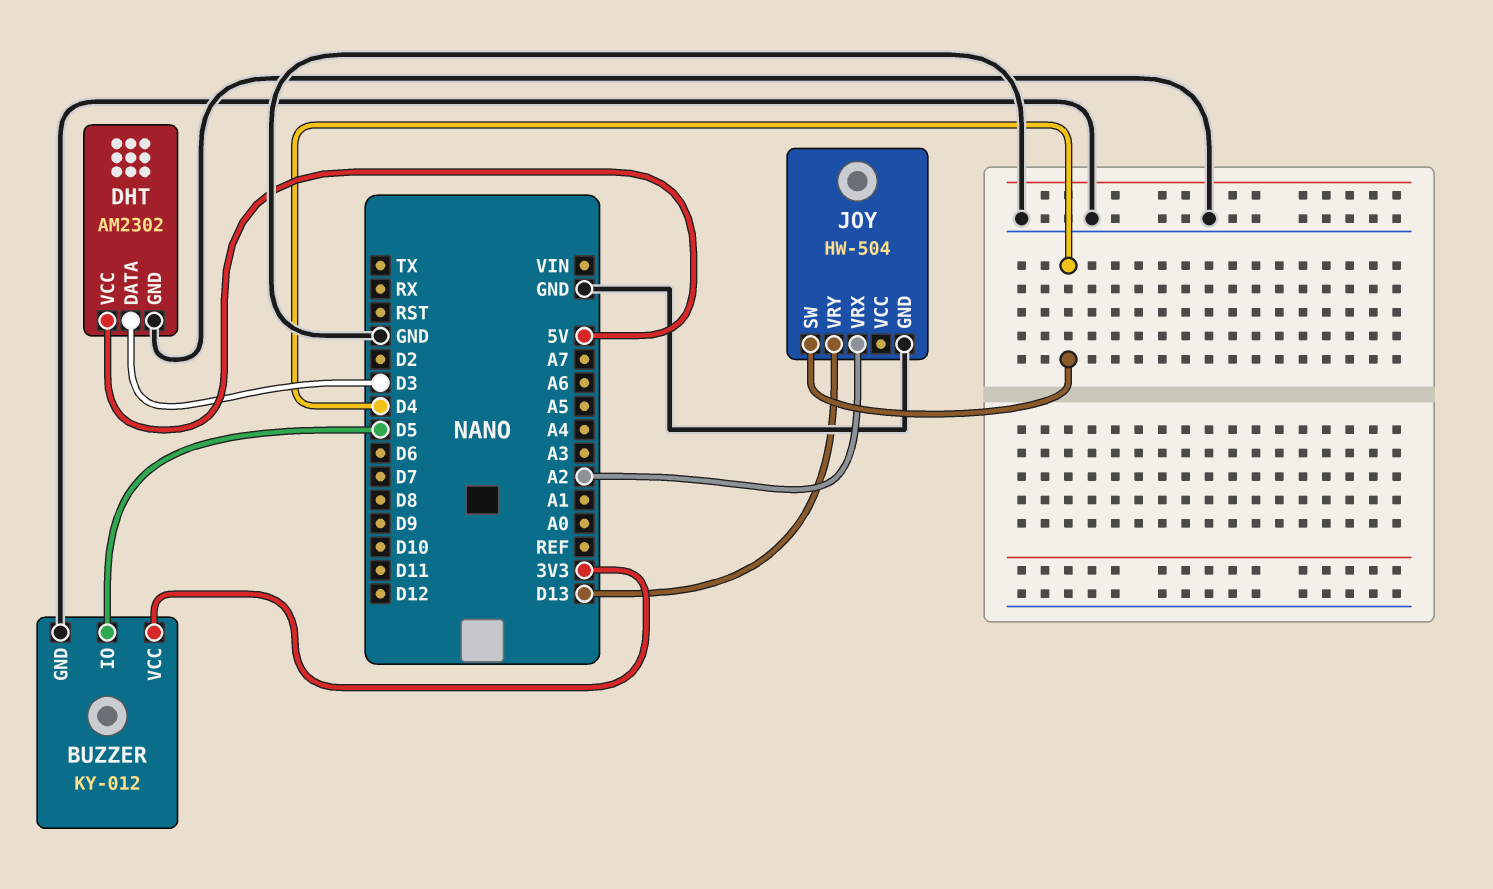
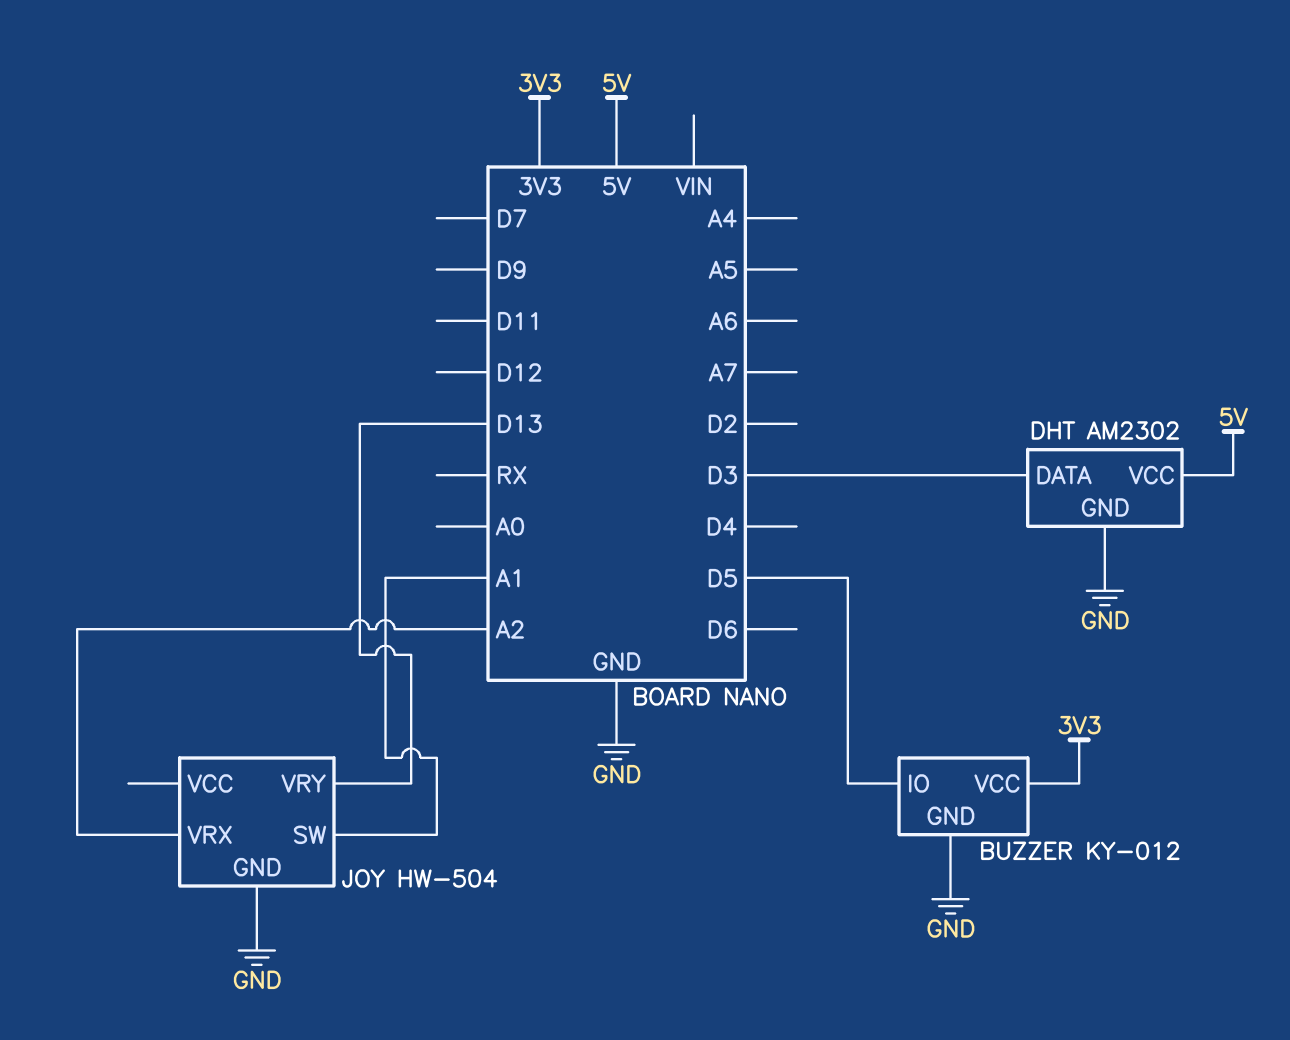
JOY pin SW: D4 -> A1

